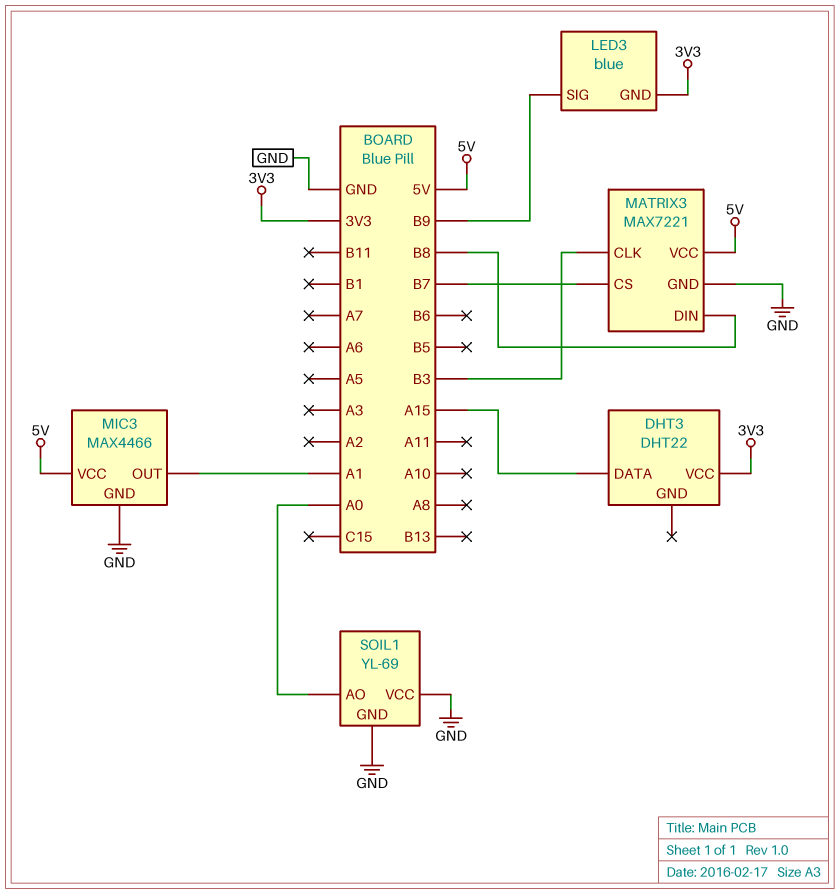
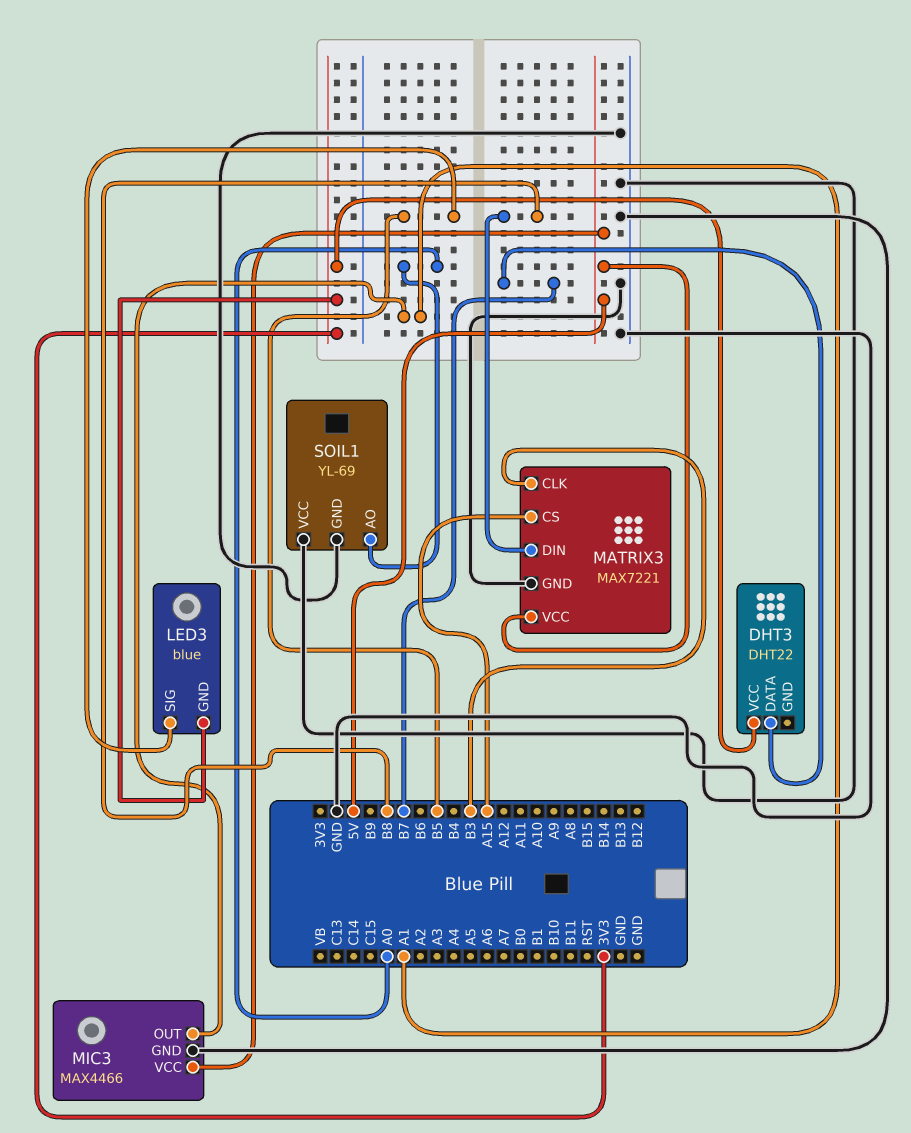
DHT3 pin DATA: A15 -> B7
LED3 pin SIG: B9 -> B5
MATRIX3 pin CS: B7 -> A15

